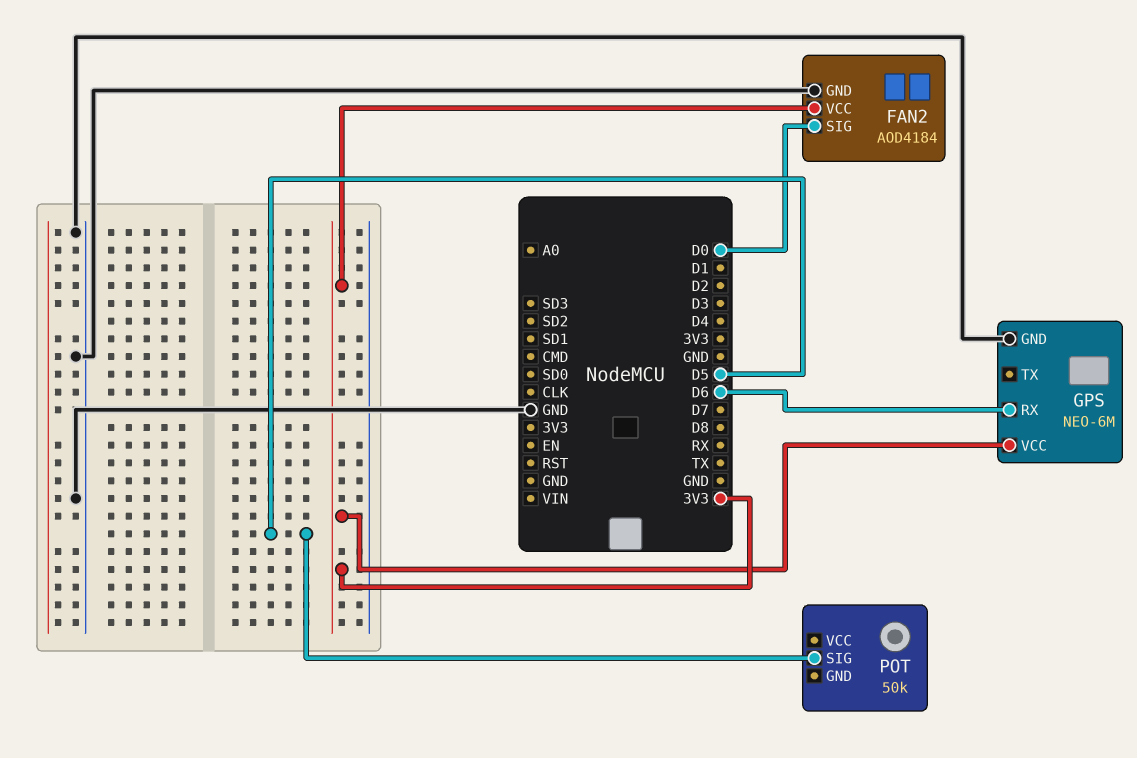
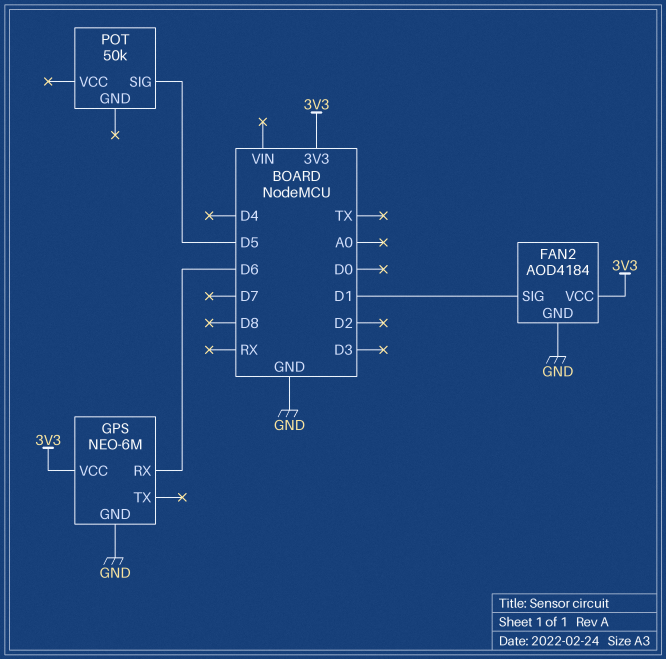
FAN2 pin SIG: D0 -> D1

